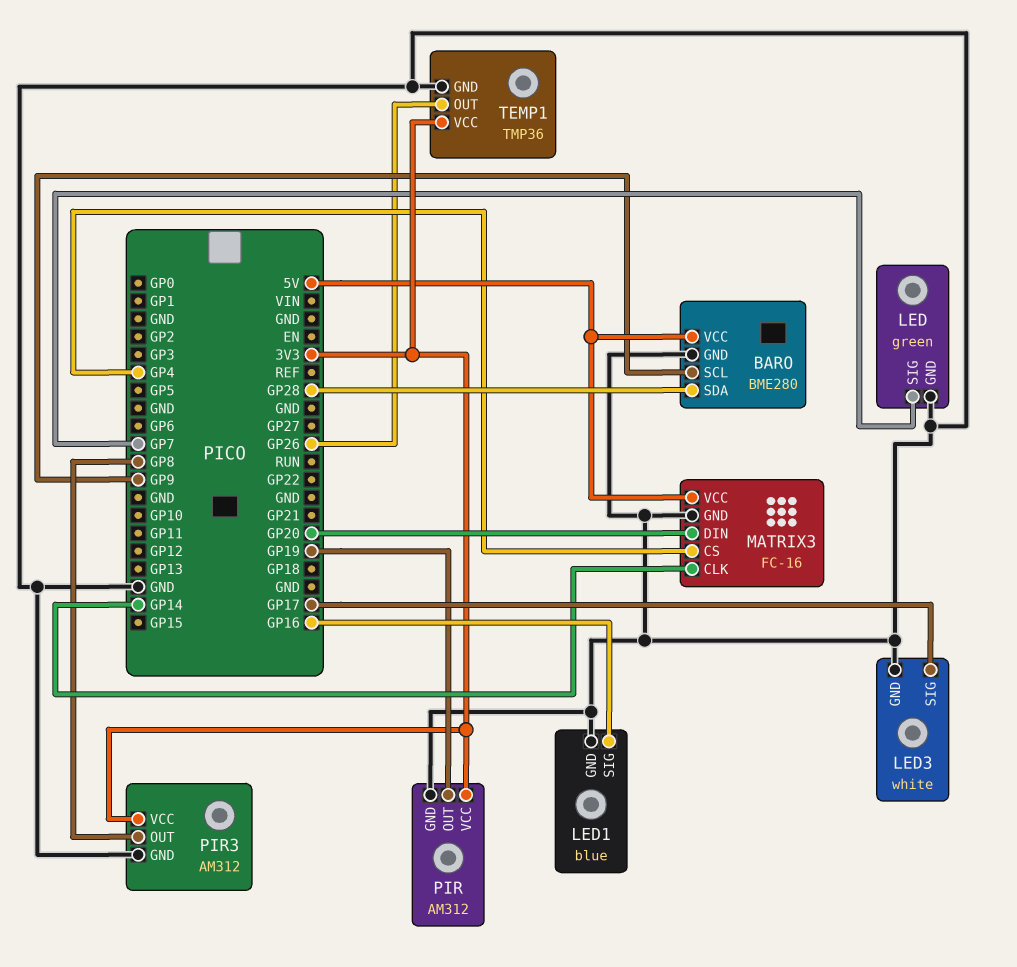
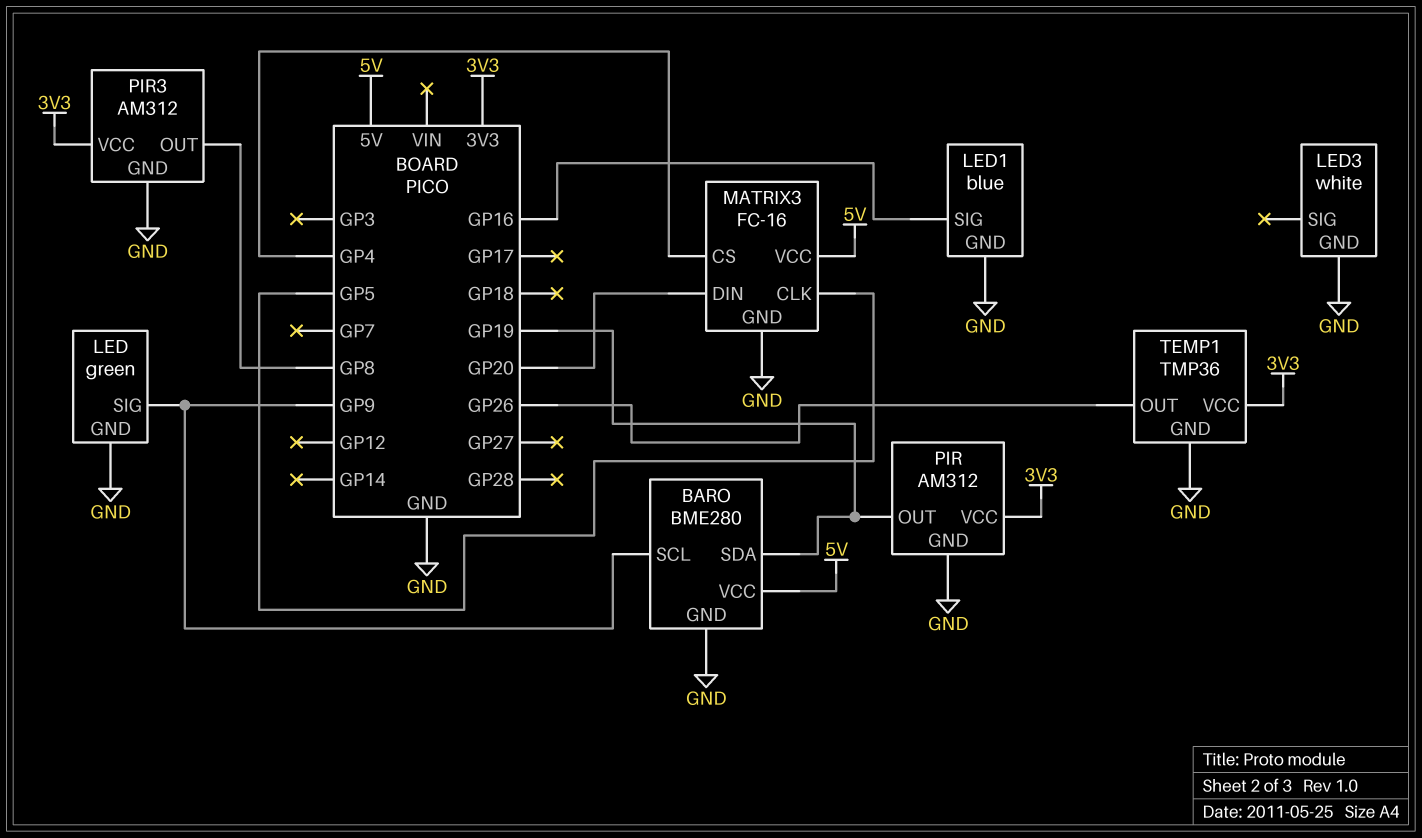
BARO pin SDA: GP28 -> GP19
LED pin SIG: GP7 -> GP9
LED3 pin SIG: GP17 -> none
MATRIX3 pin CLK: GP14 -> GP5

